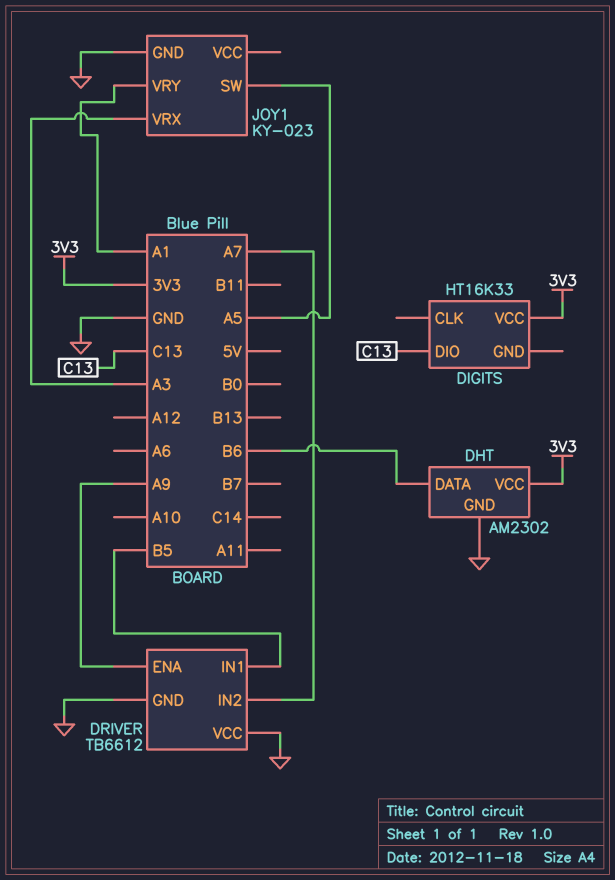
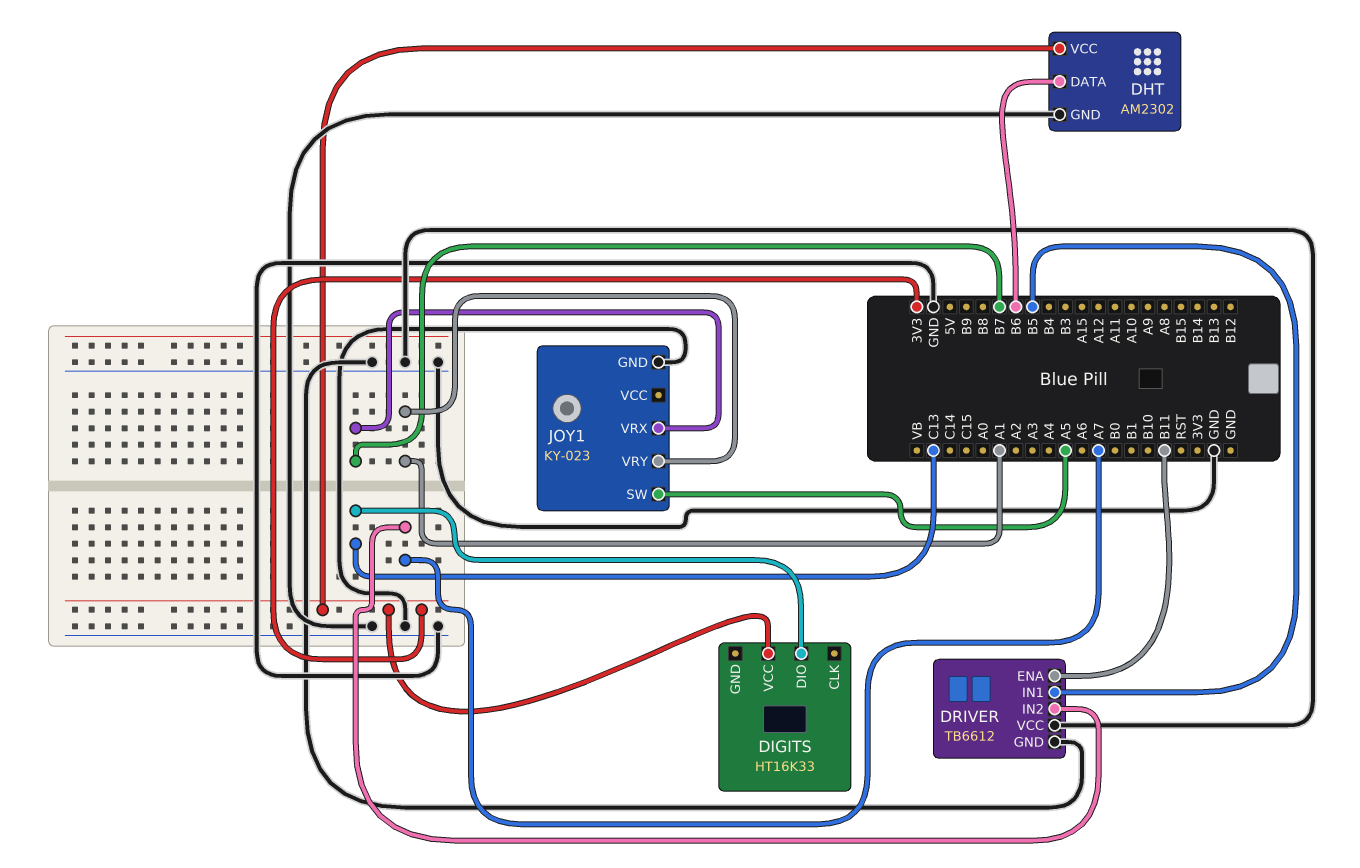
DRIVER pin ENA: A9 -> B11
JOY1 pin VRX: A3 -> B7

